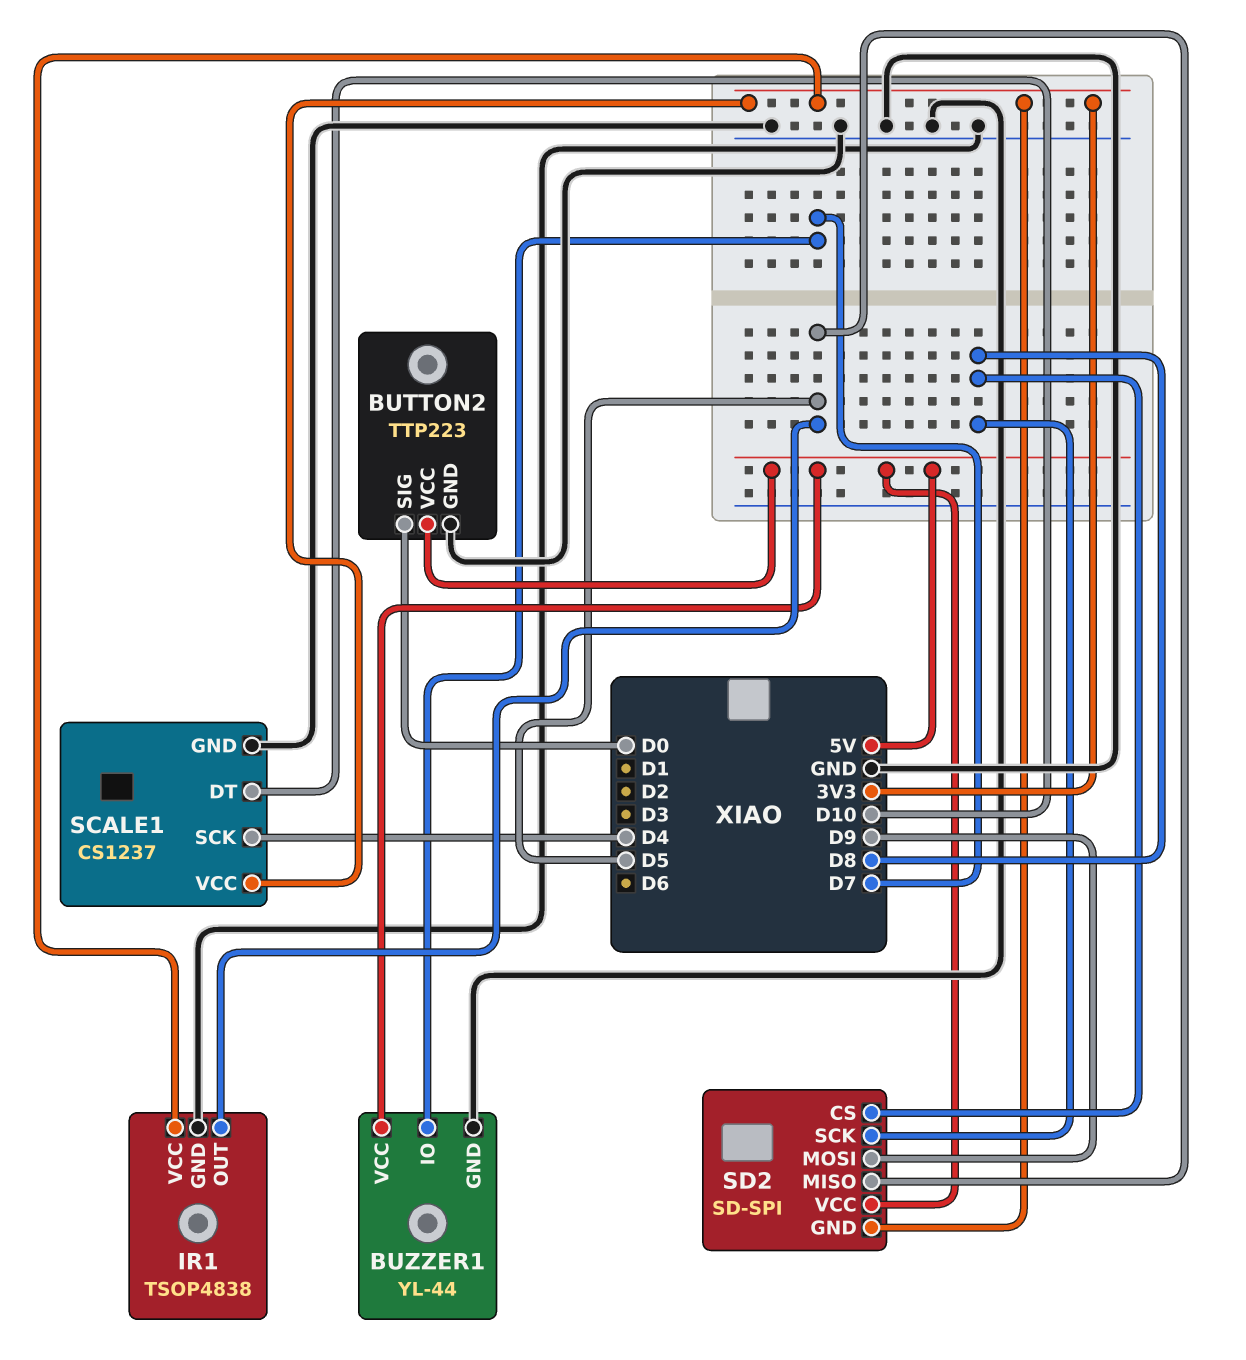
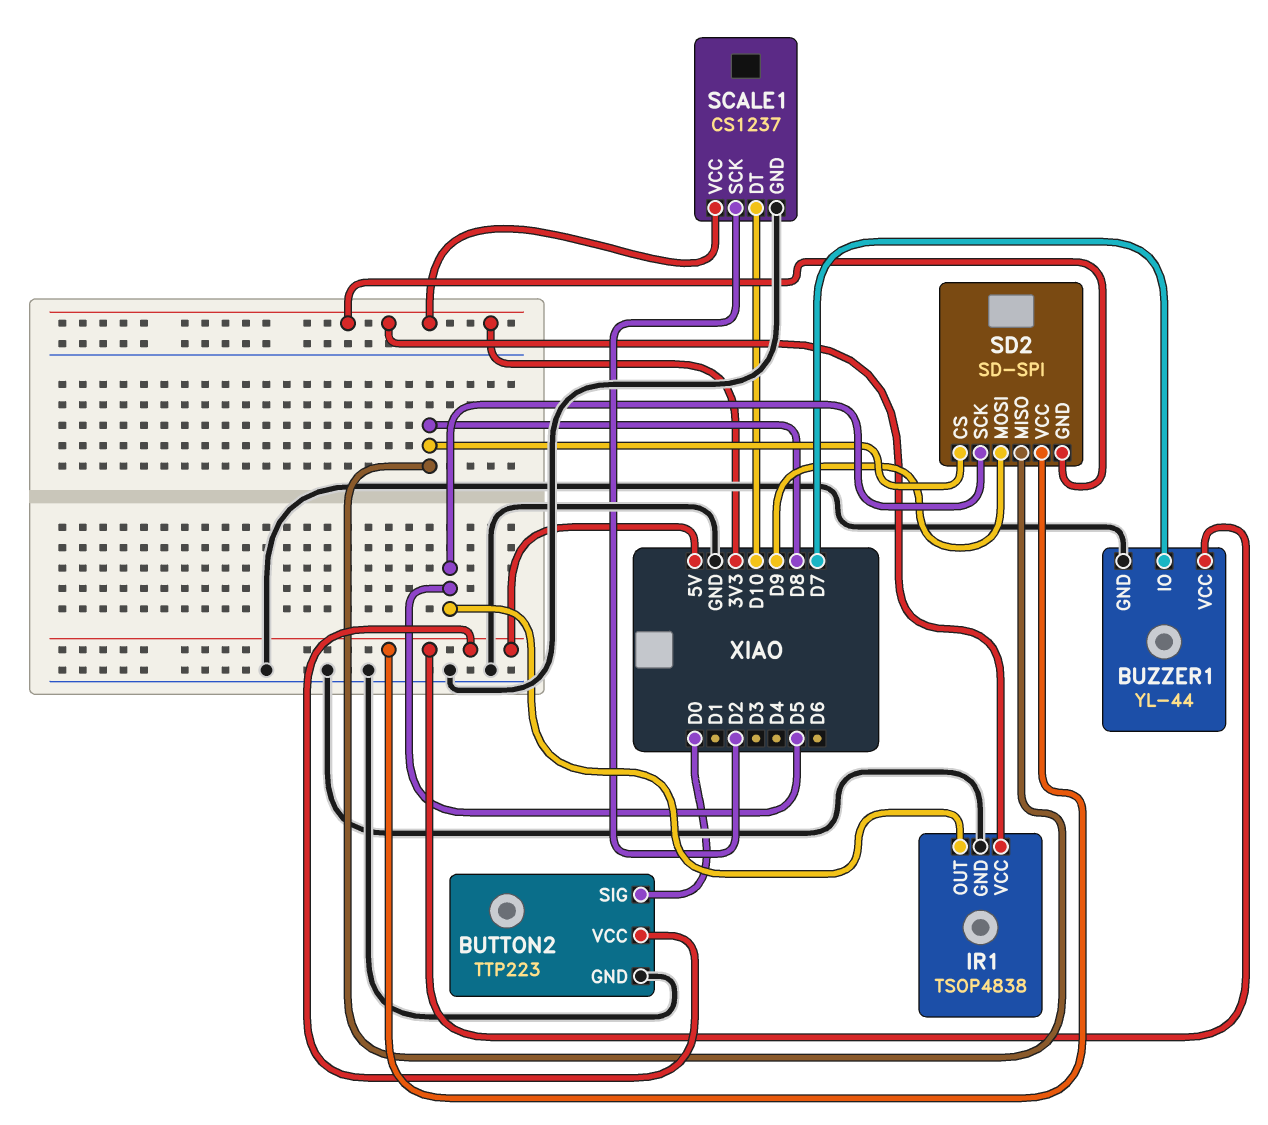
SCALE1 pin SCK: D4 -> D2
SD2 pin MISO: D5 -> D8
SD2 pin SCK: D8 -> D5

